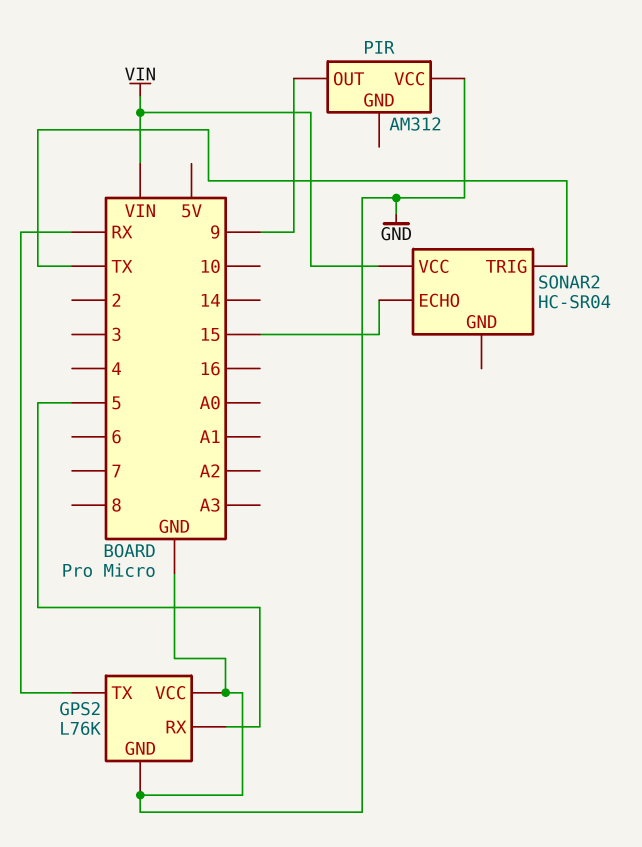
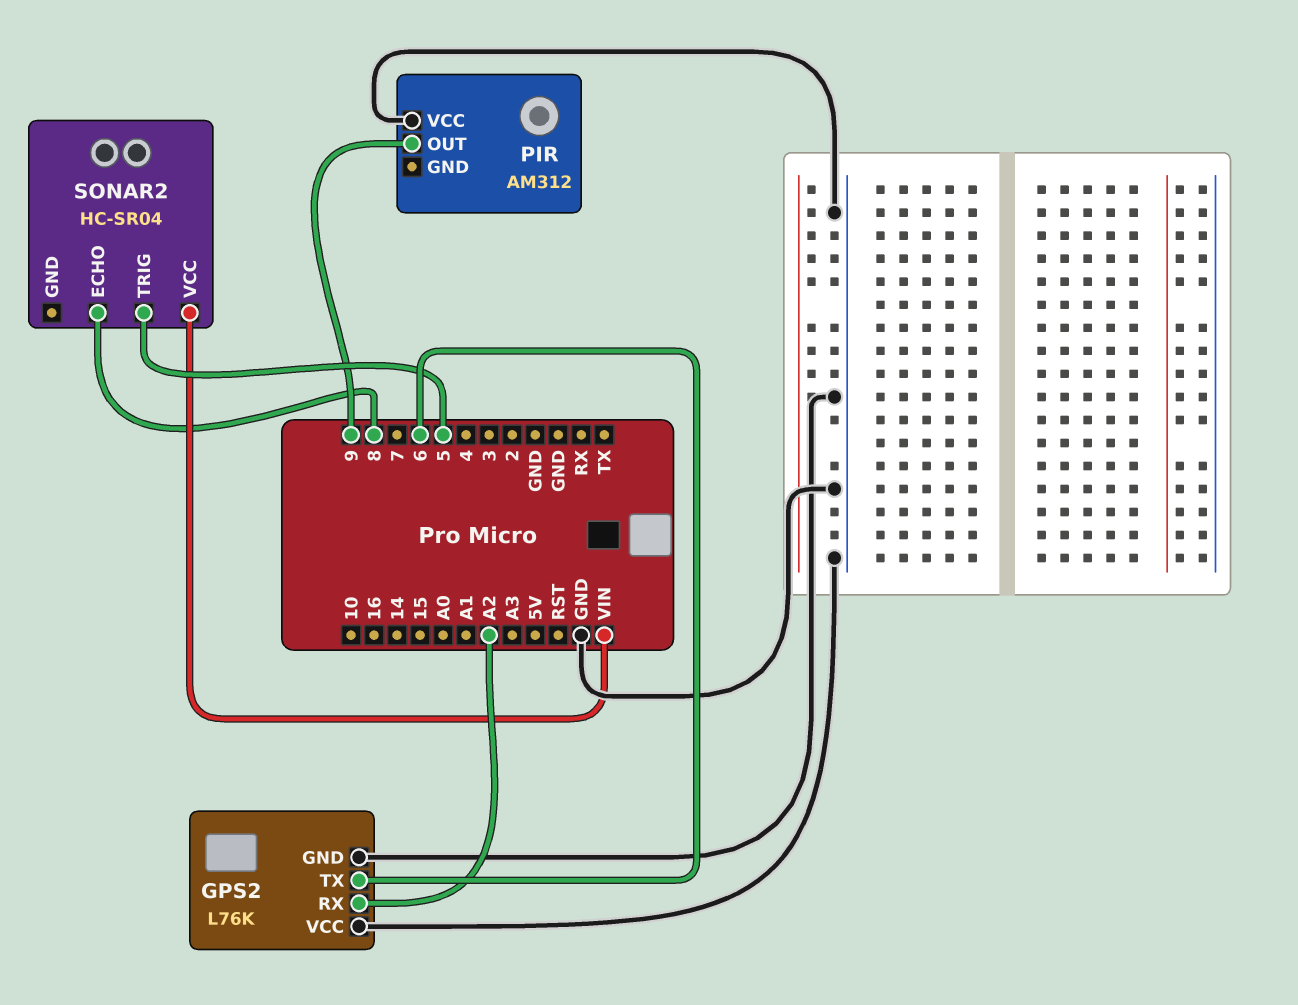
GPS2 pin RX: 5 -> A2
GPS2 pin TX: RX -> 6
SONAR2 pin ECHO: 15 -> 8
SONAR2 pin TRIG: TX -> 5

